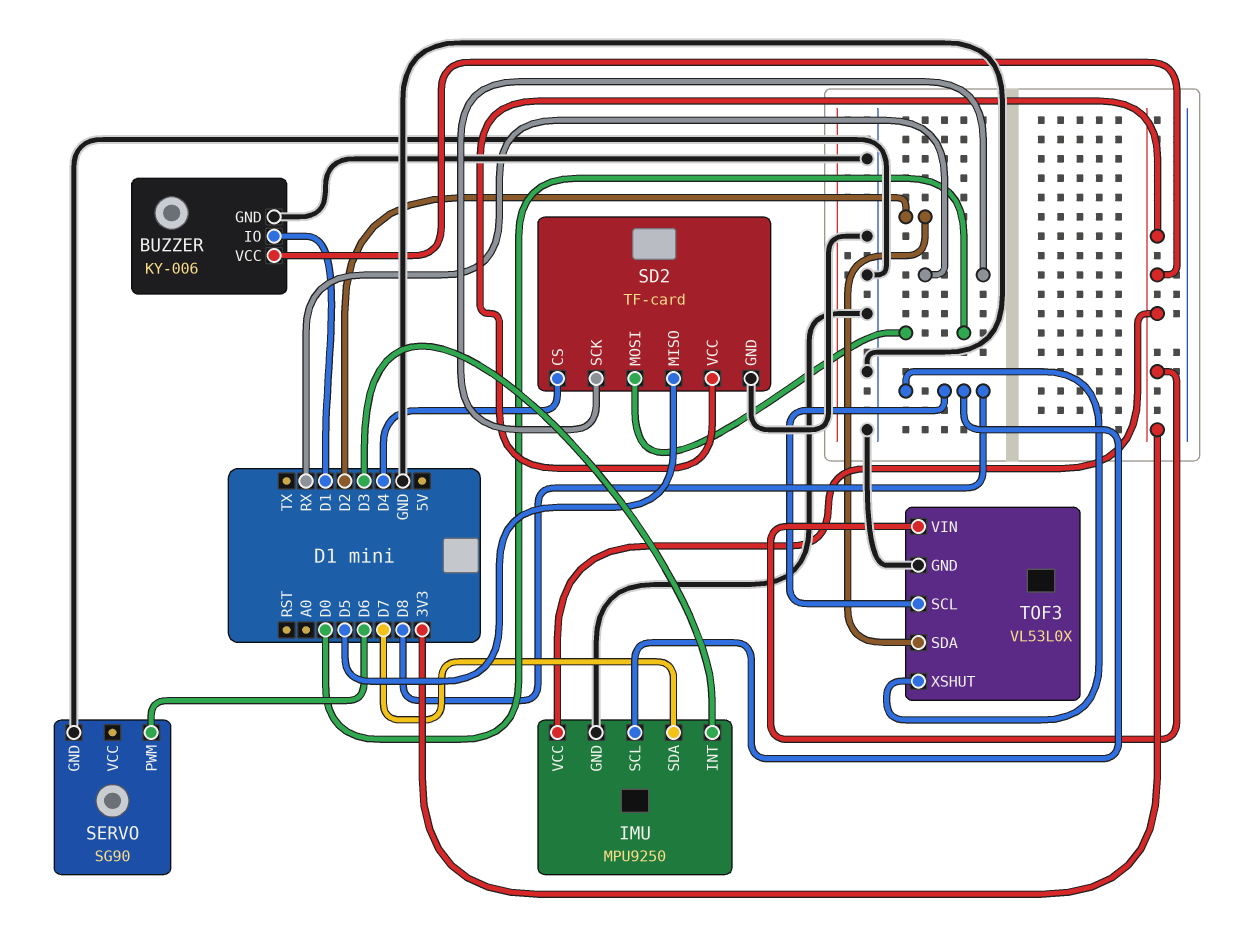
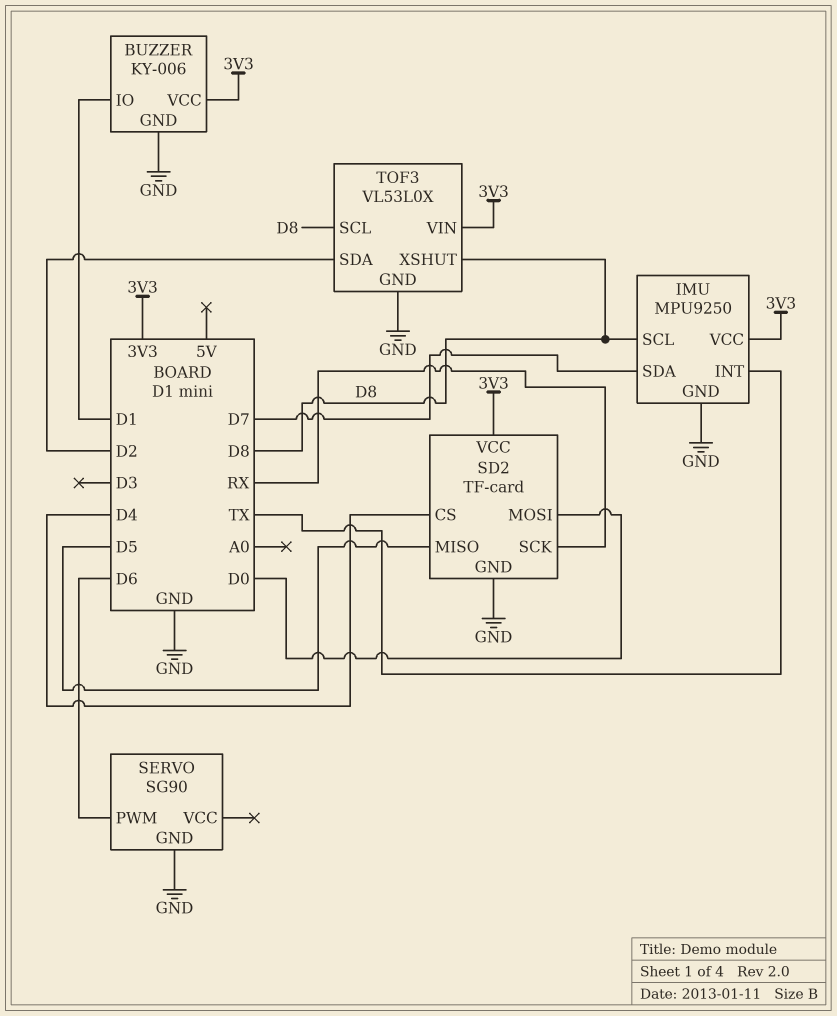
IMU pin INT: D3 -> TX

